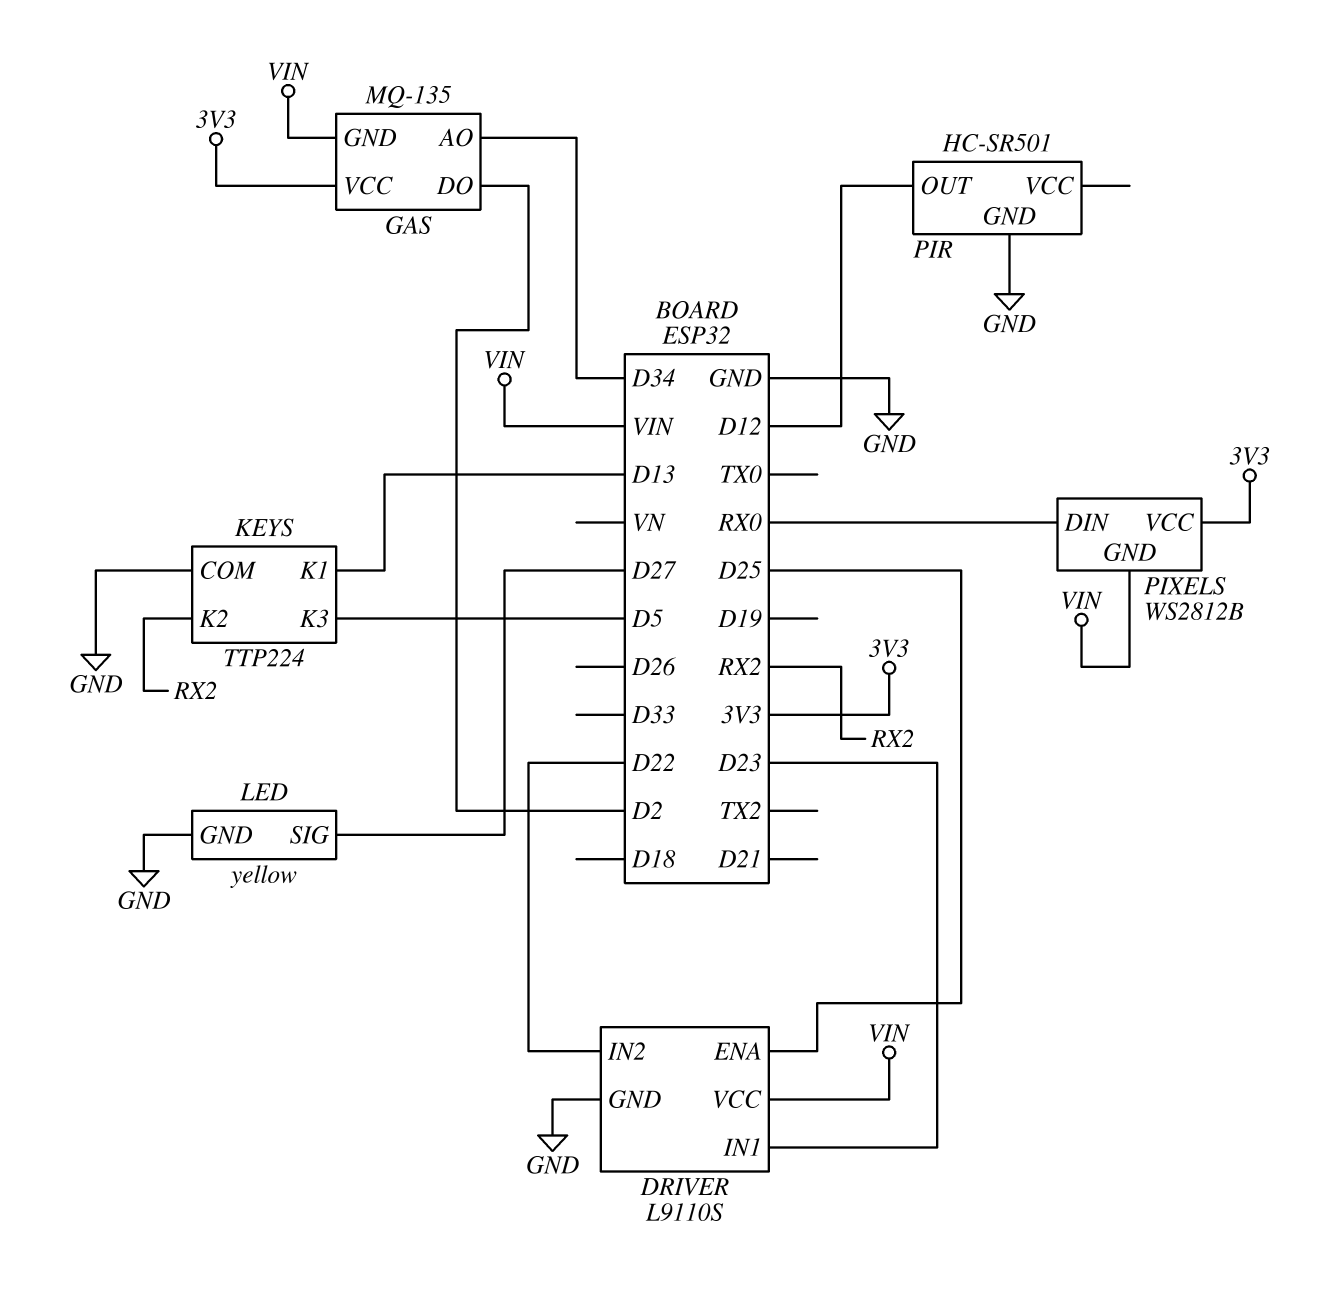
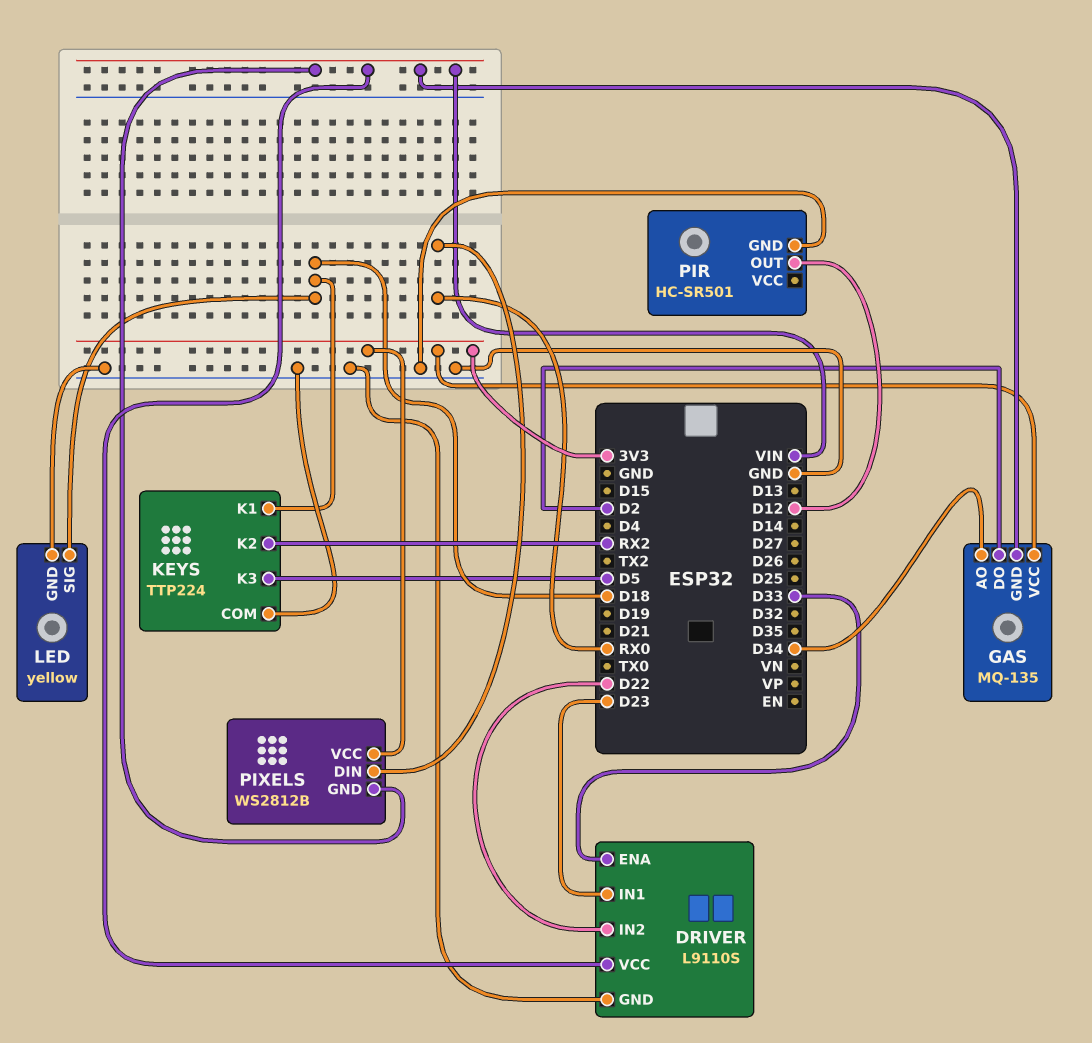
DRIVER pin ENA: D25 -> D33
KEYS pin K1: D13 -> D18
LED pin SIG: D27 -> D18

